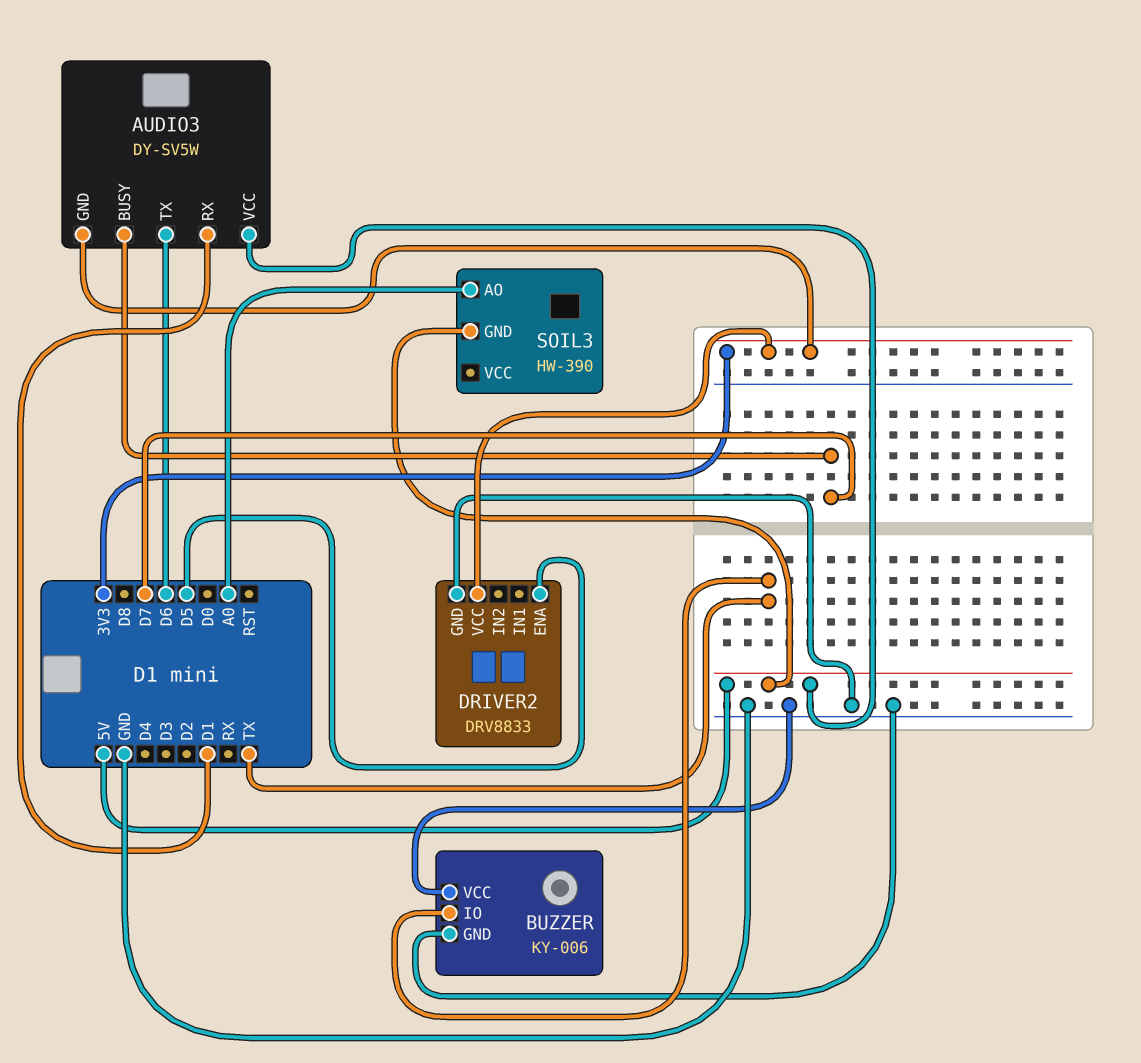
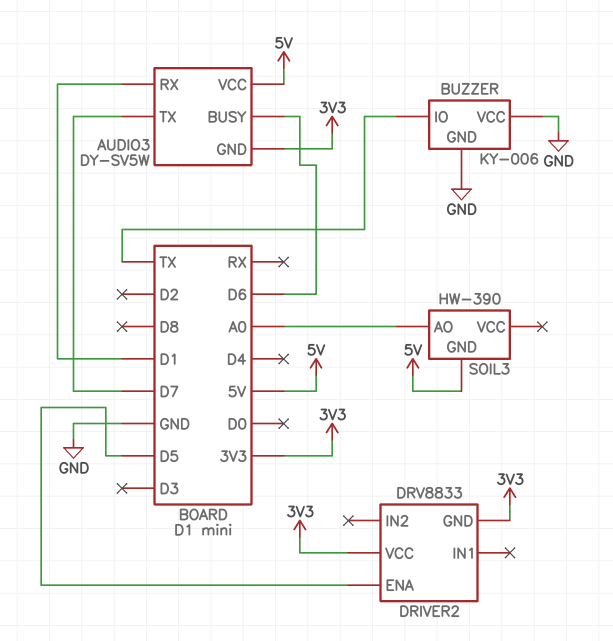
AUDIO3 pin BUSY: D7 -> D6
AUDIO3 pin TX: D6 -> D7
DRIVER2 pin GND: GND -> 3V3

